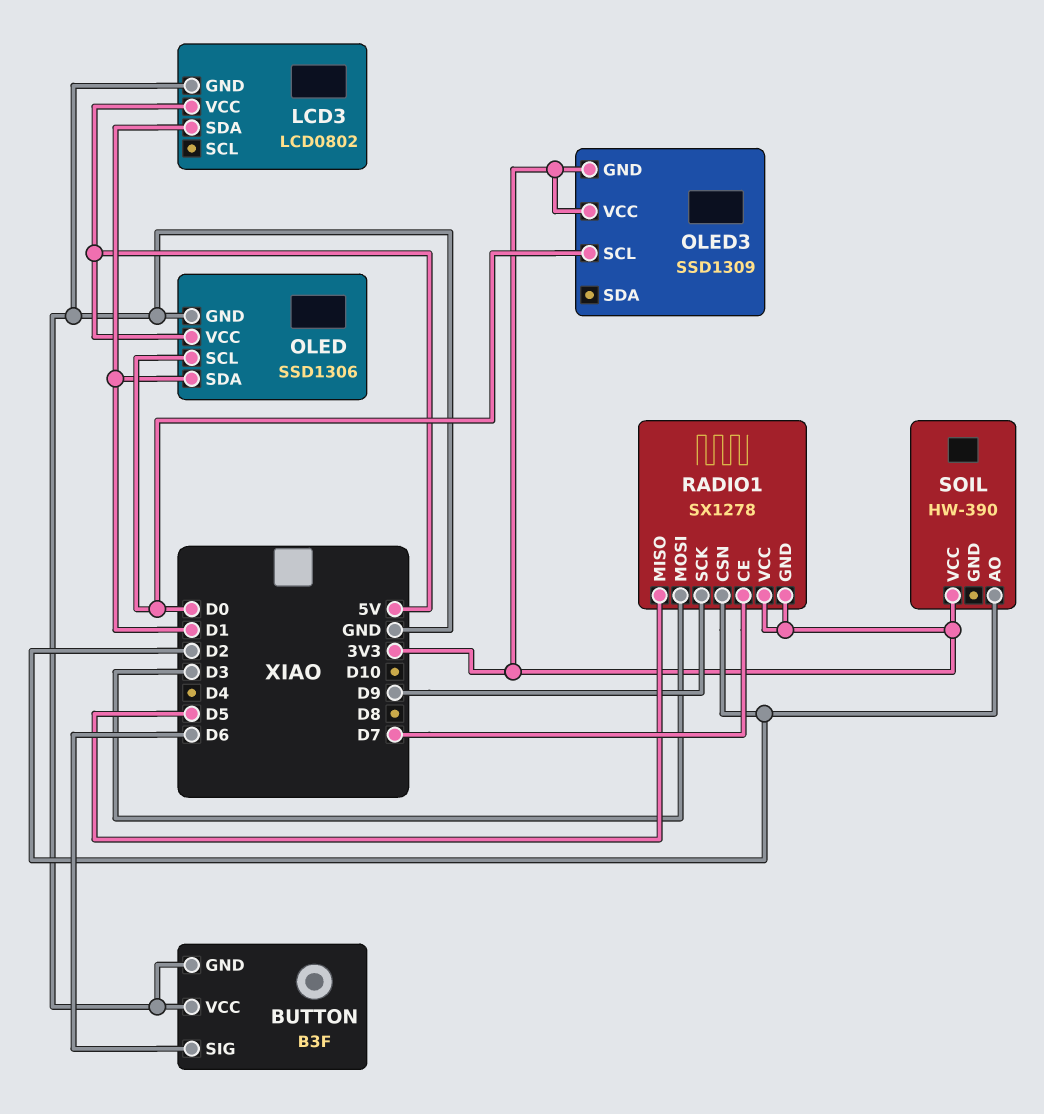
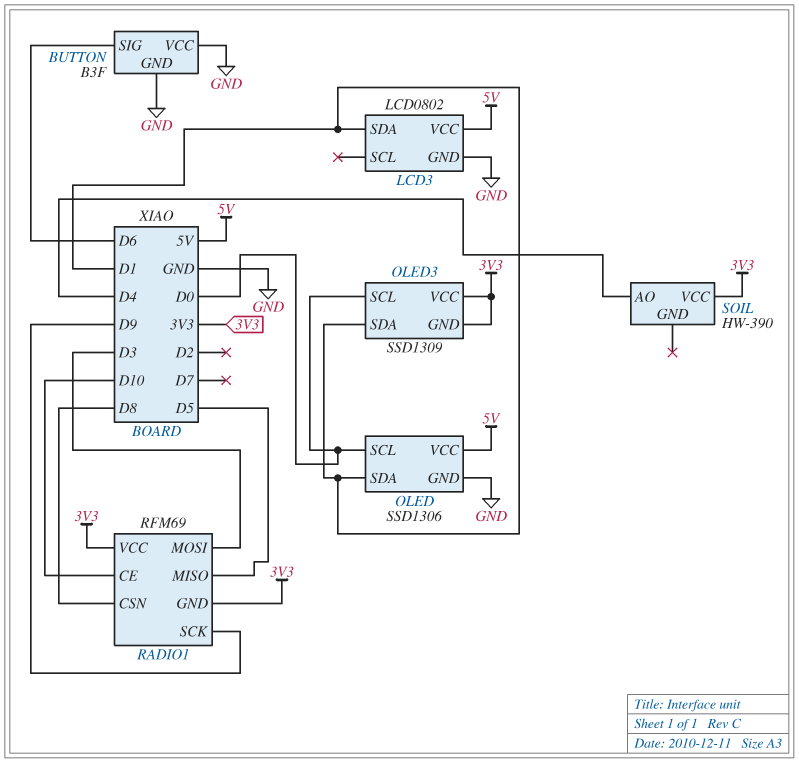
OLED3 pin SDA: none -> D1
RADIO1: SX1278 -> RFM69
RADIO1 pin CE: D7 -> D10
RADIO1 pin CSN: D2 -> D8
SOIL pin AO: D2 -> D4

